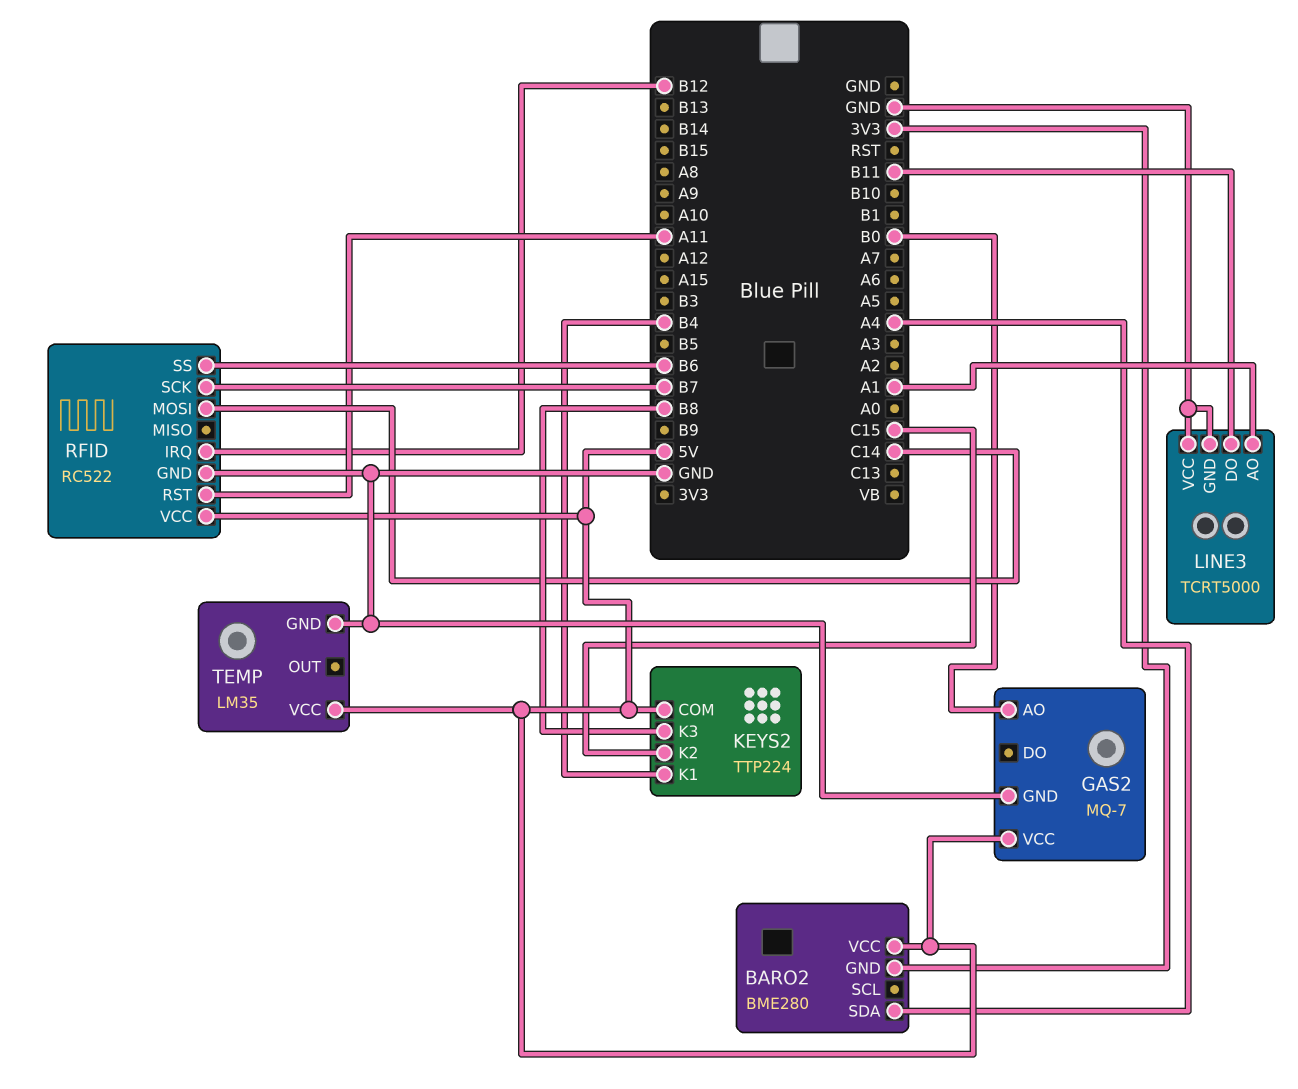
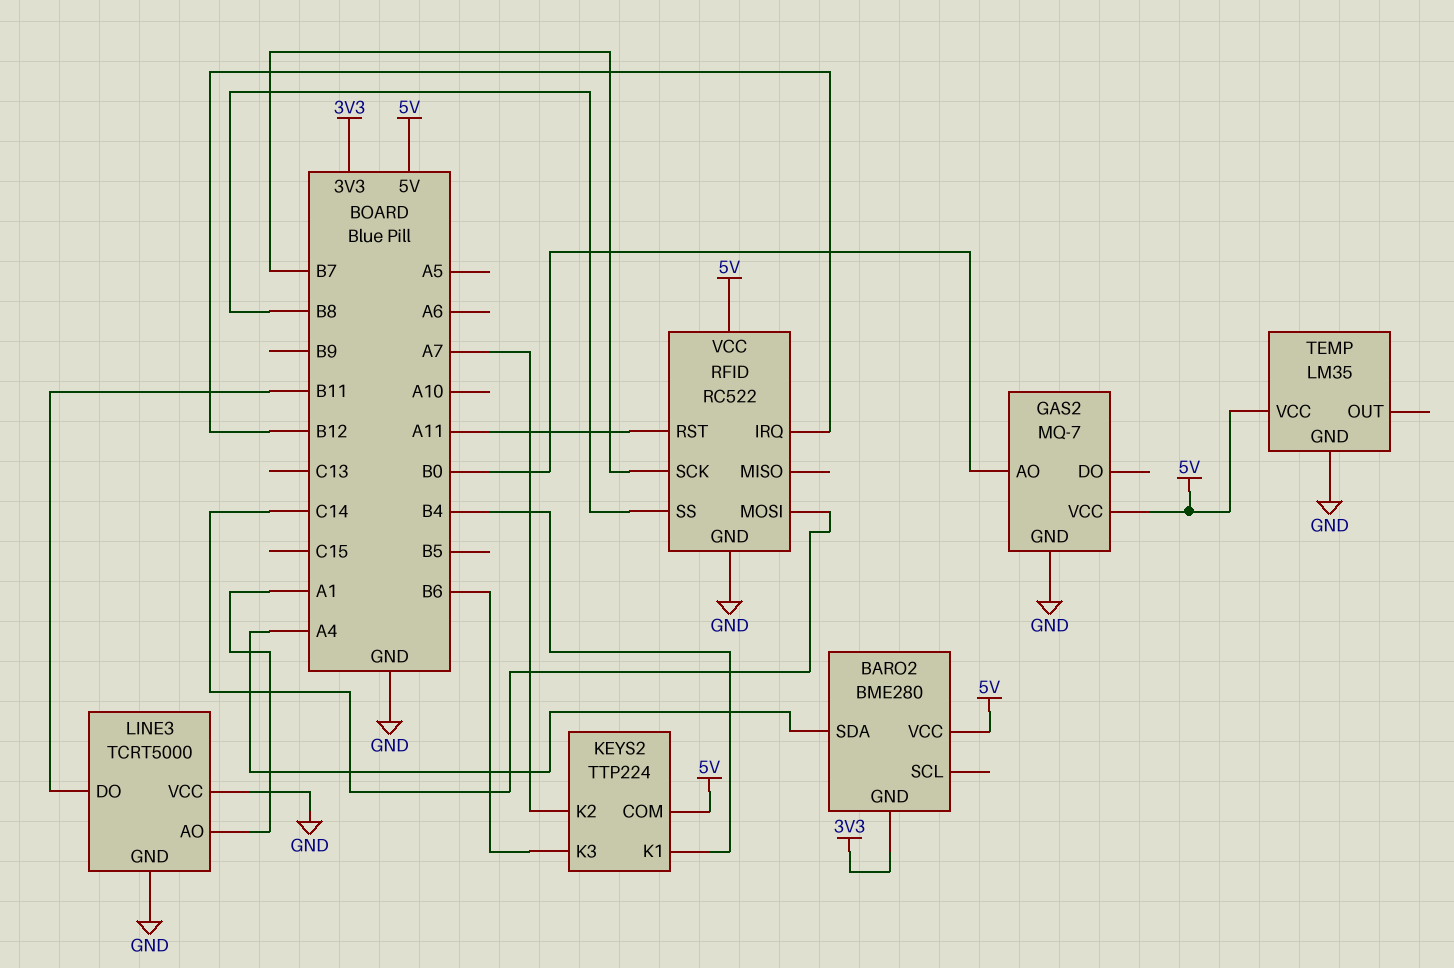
KEYS2 pin K2: C15 -> A7
KEYS2 pin K3: B8 -> B6
RFID pin SS: B6 -> B8

